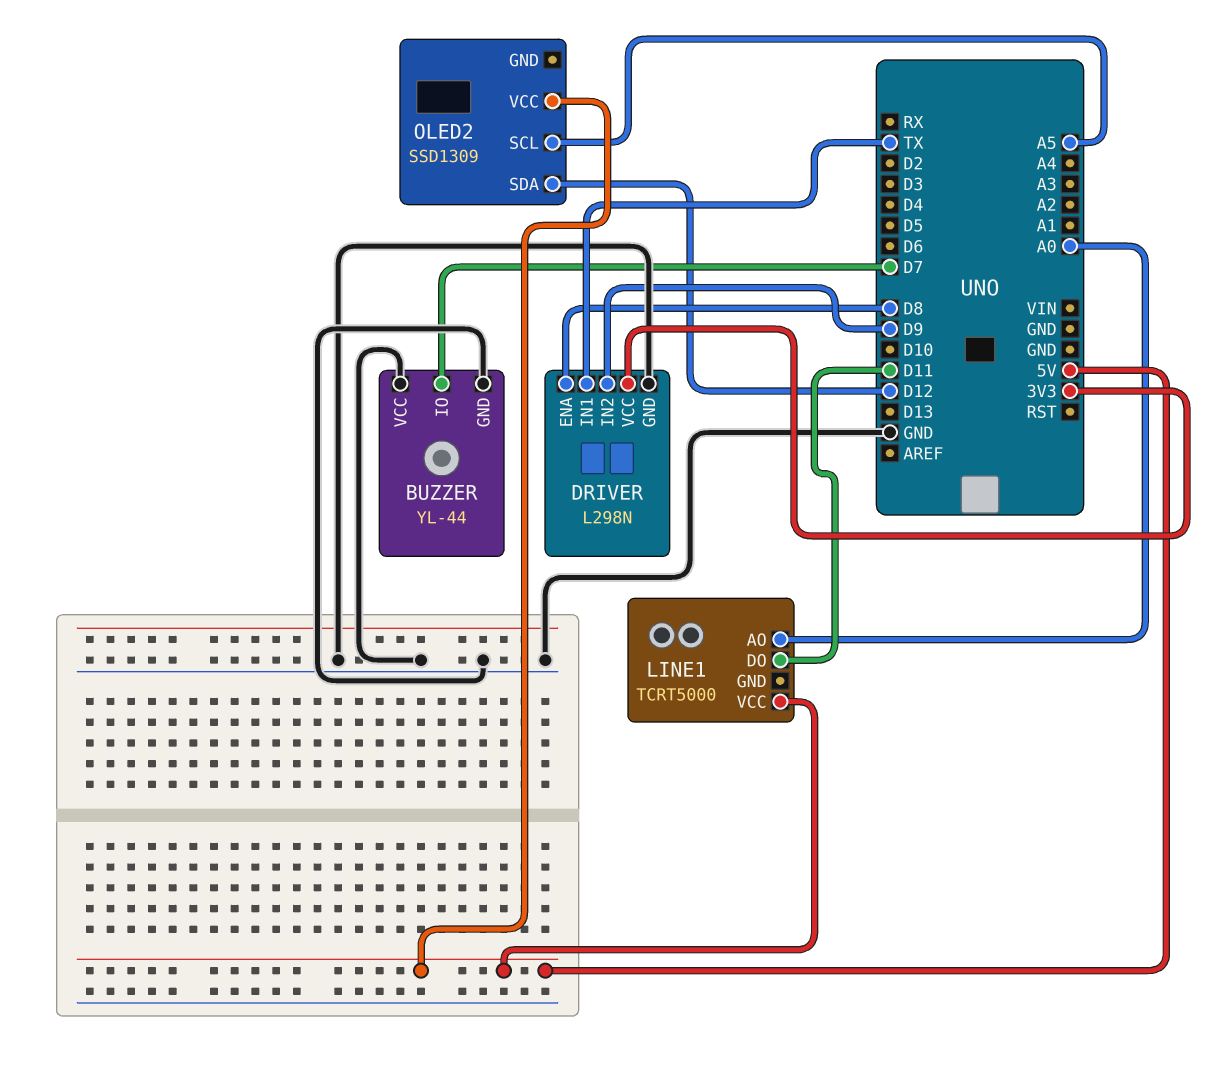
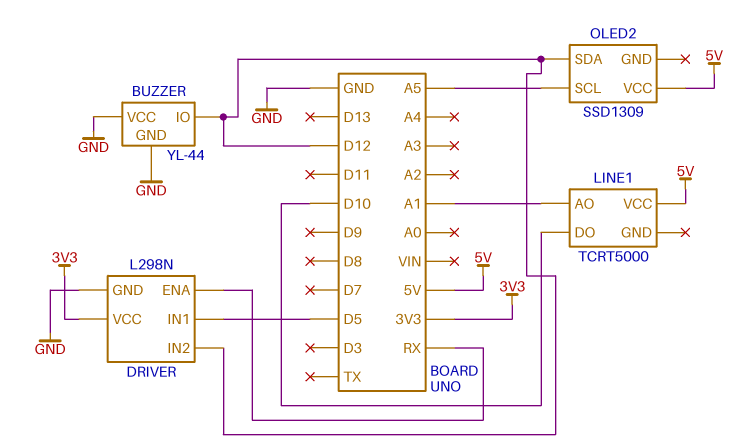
BUZZER pin IO: D7 -> D12
DRIVER pin ENA: D8 -> RX
DRIVER pin IN1: TX -> D5
DRIVER pin IN2: D9 -> D12
LINE1 pin AO: A0 -> A1
LINE1 pin DO: D11 -> D10

